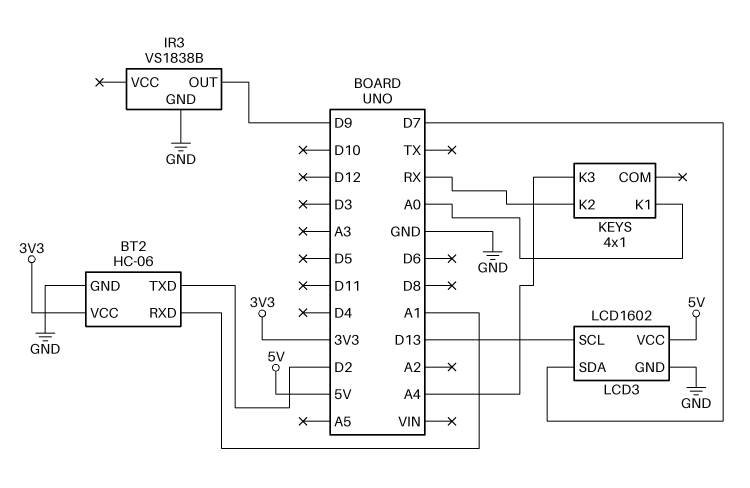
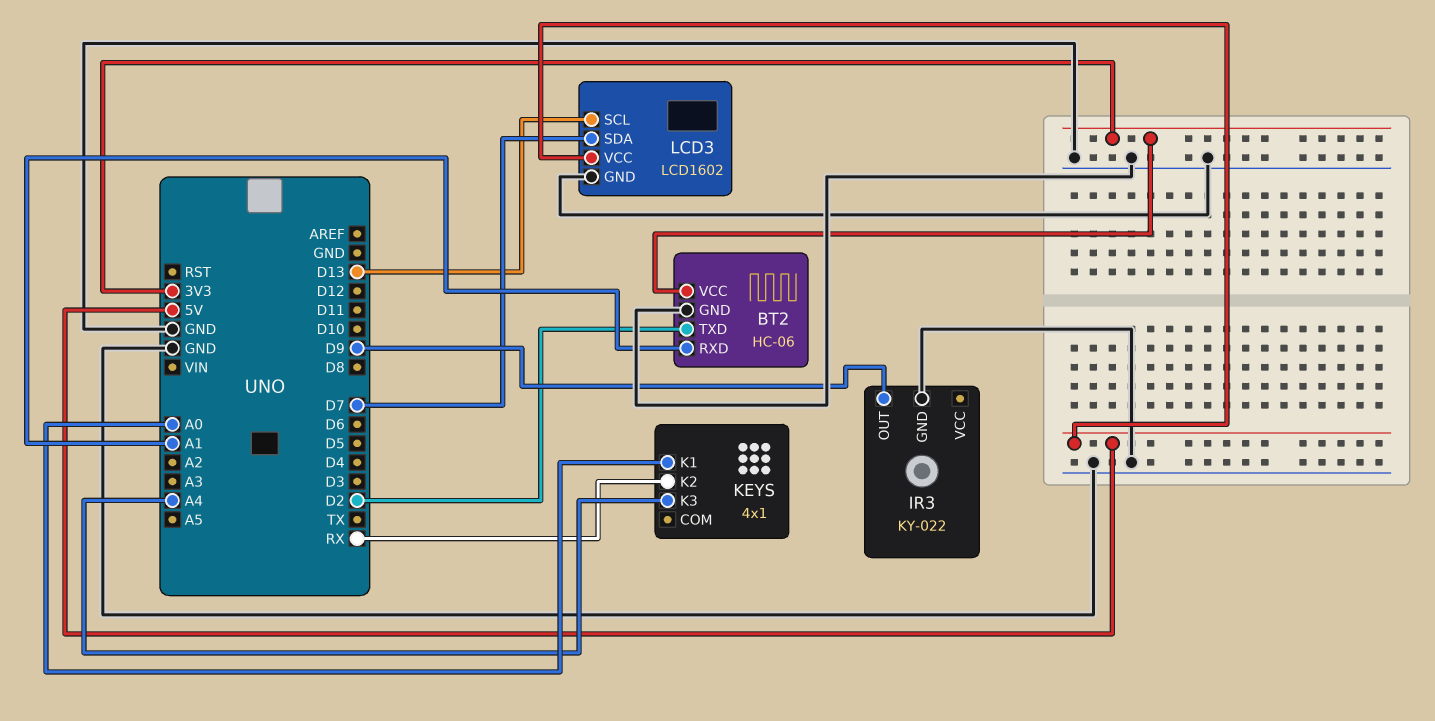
IR3: VS1838B -> KY-022

